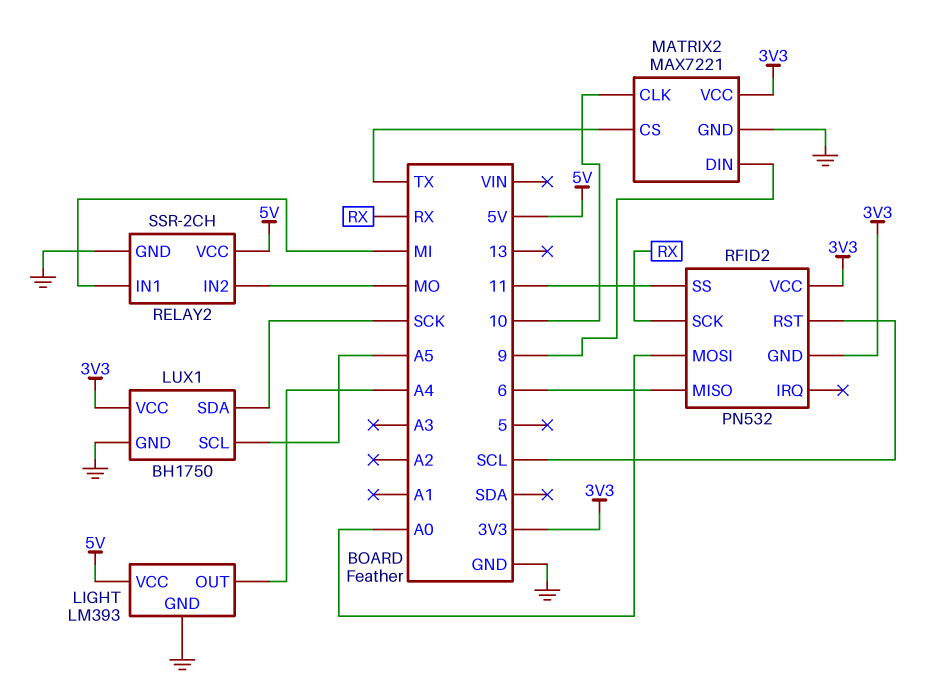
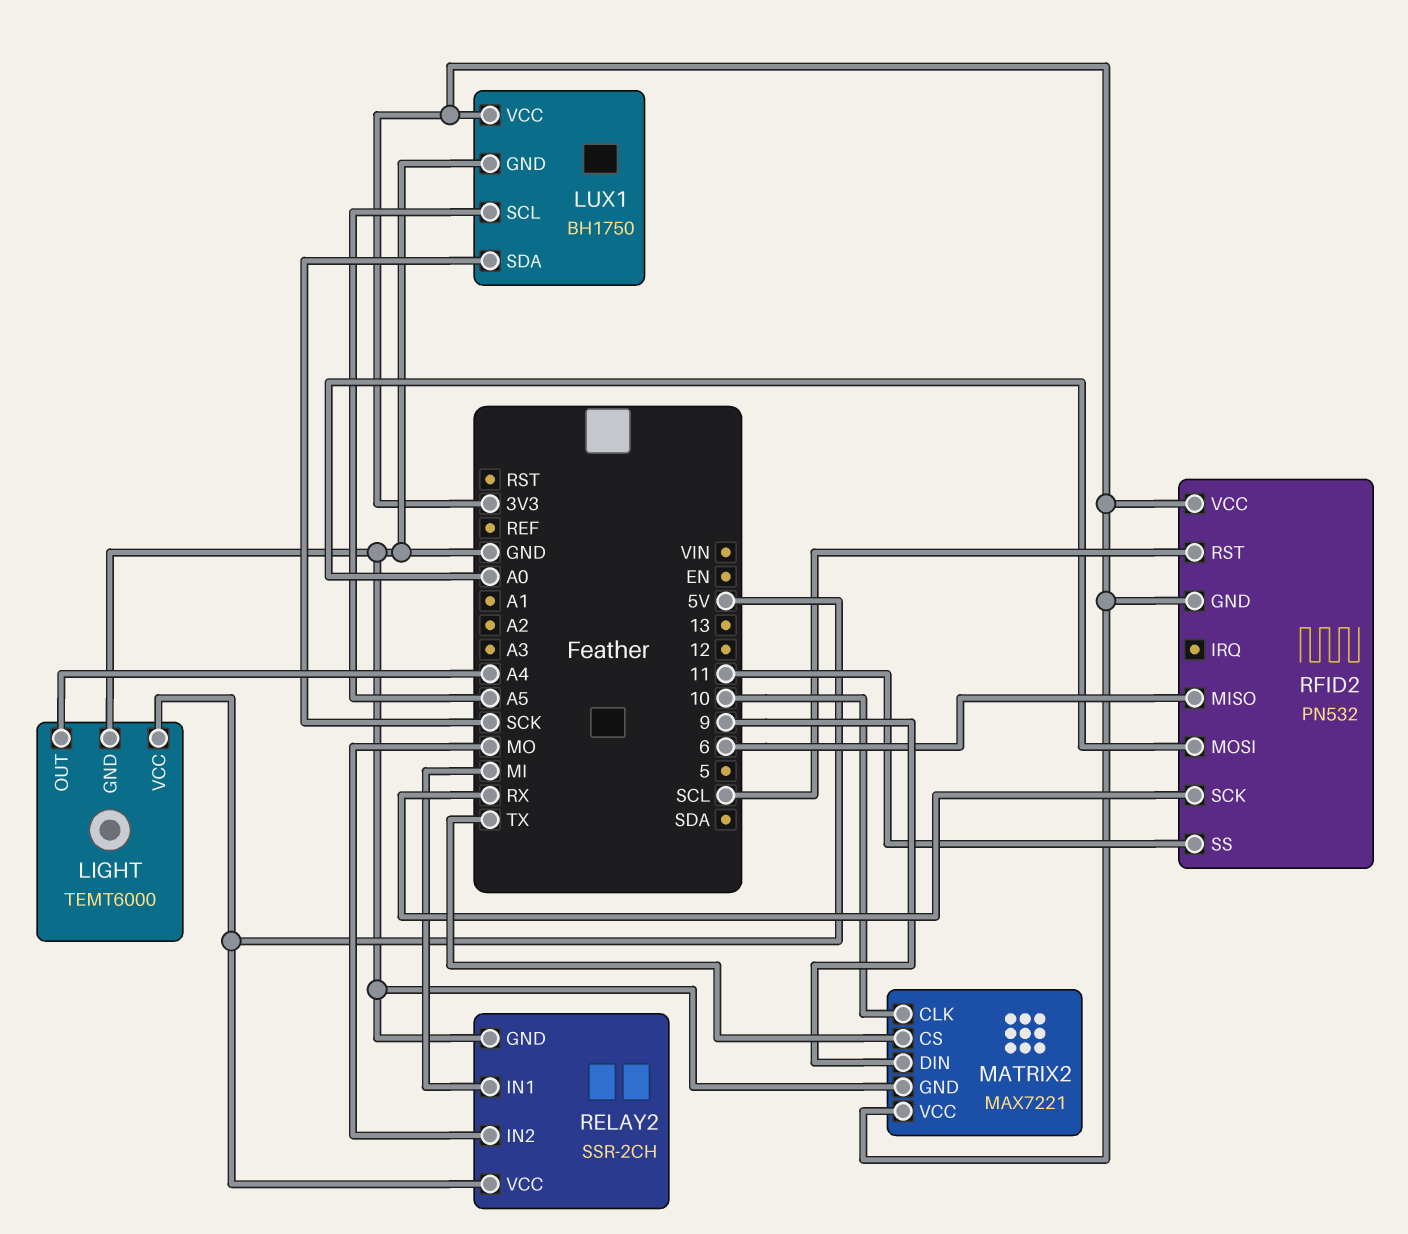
LIGHT: LM393 -> TEMT6000

